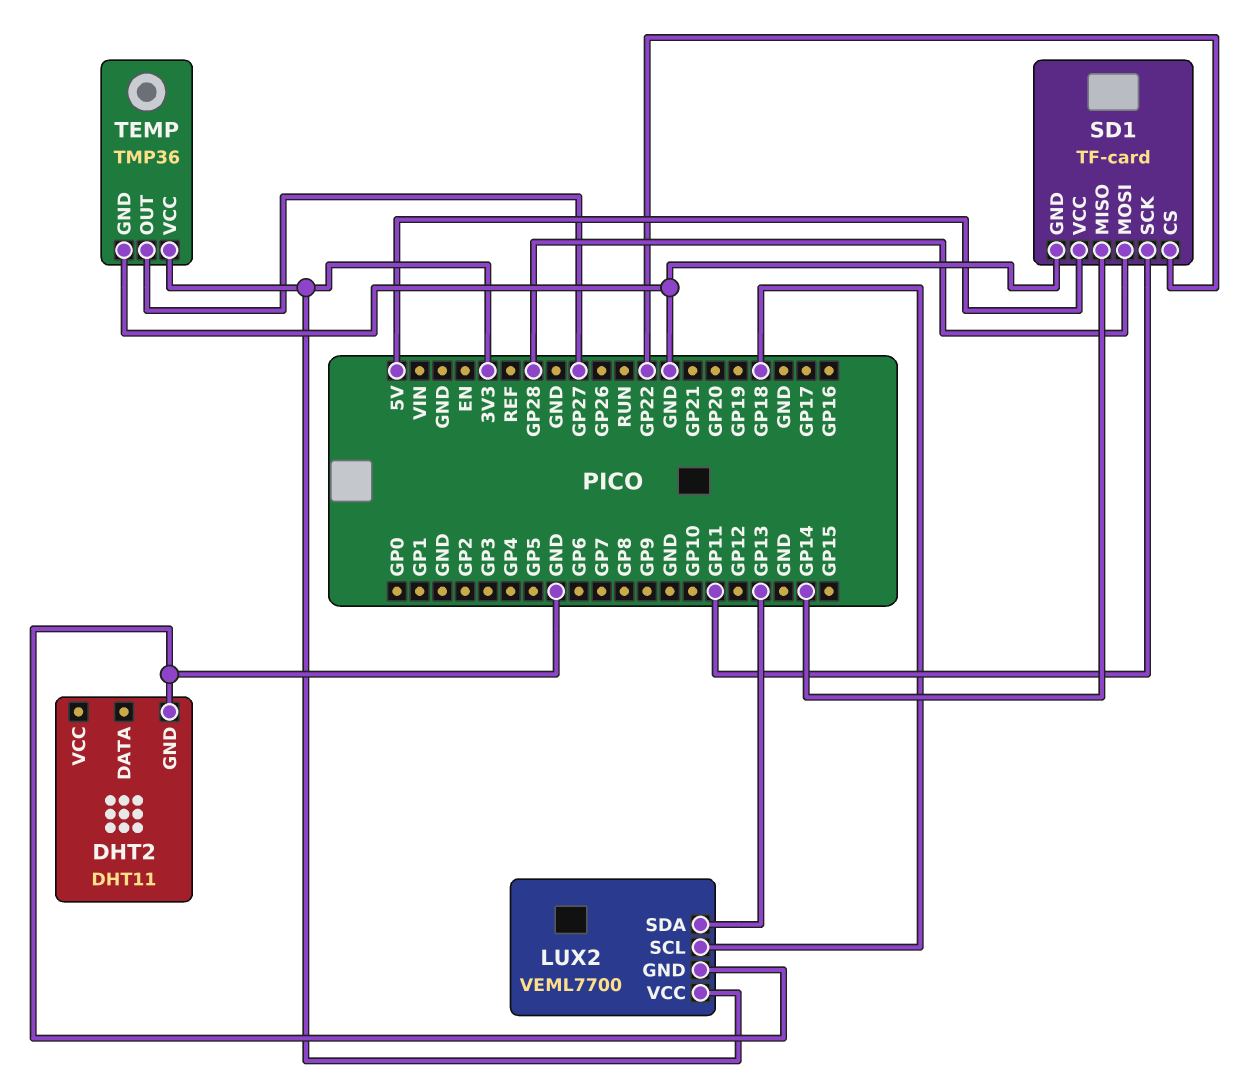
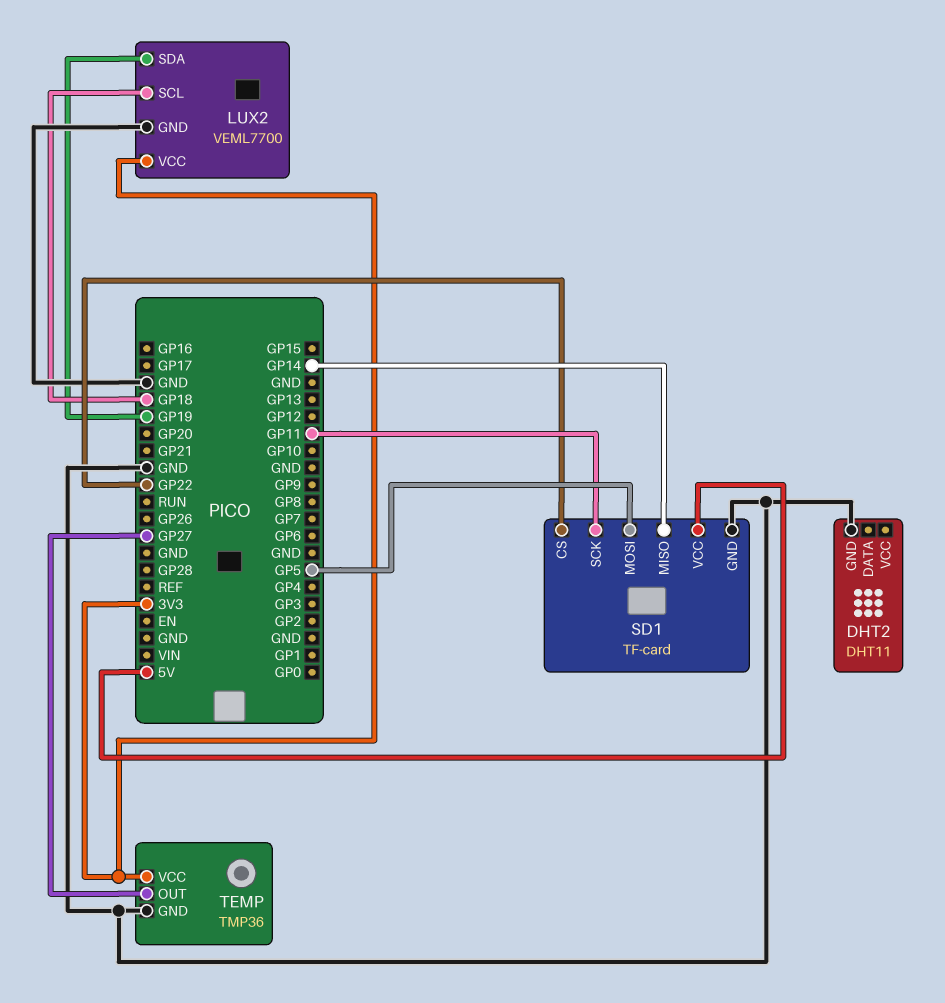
LUX2 pin SDA: GP13 -> GP19
SD1 pin MOSI: GP28 -> GP5

